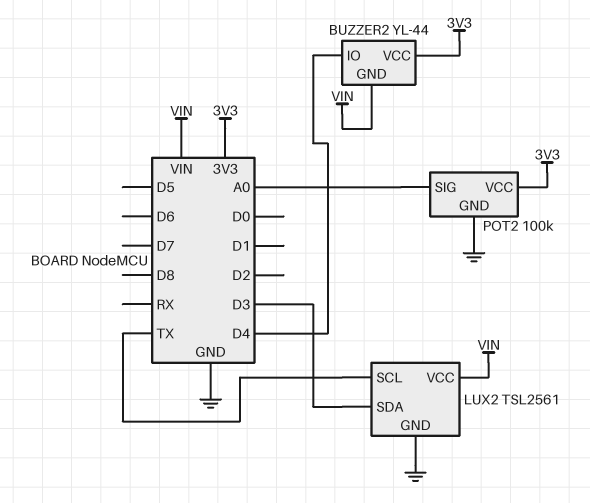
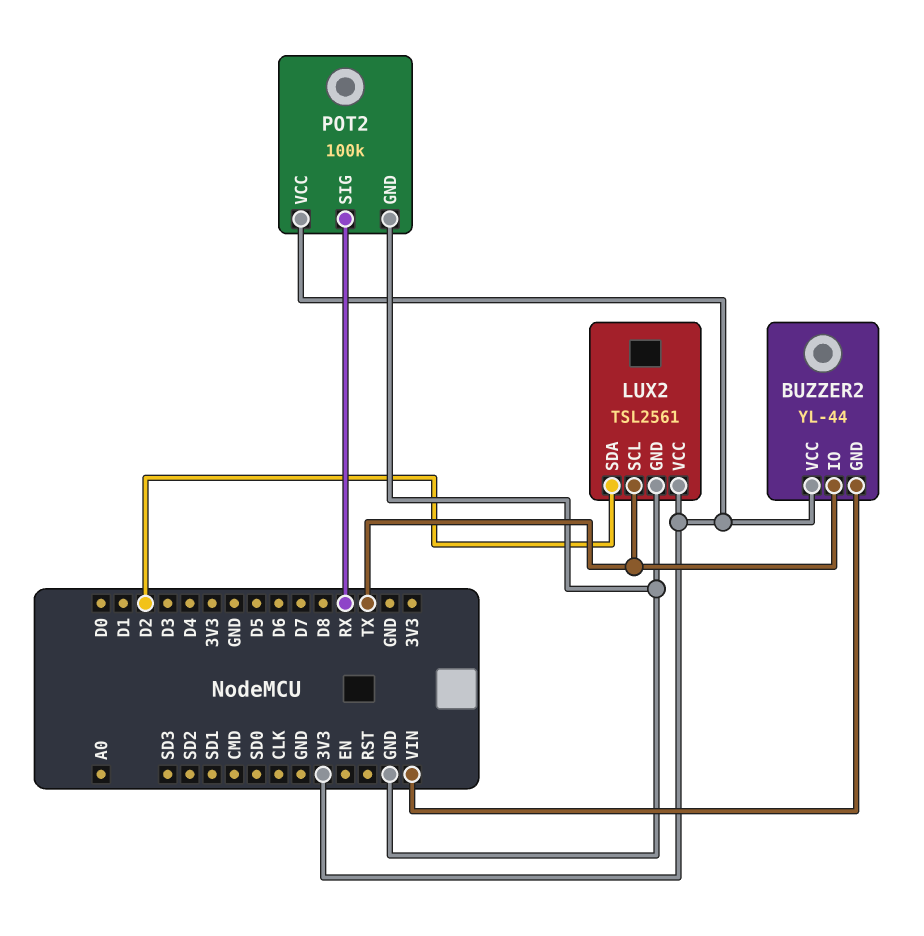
BUZZER2 pin IO: D4 -> TX
LUX2 pin SDA: D3 -> D2
LUX2 pin VCC: VIN -> 3V3
POT2 pin SIG: A0 -> RX

